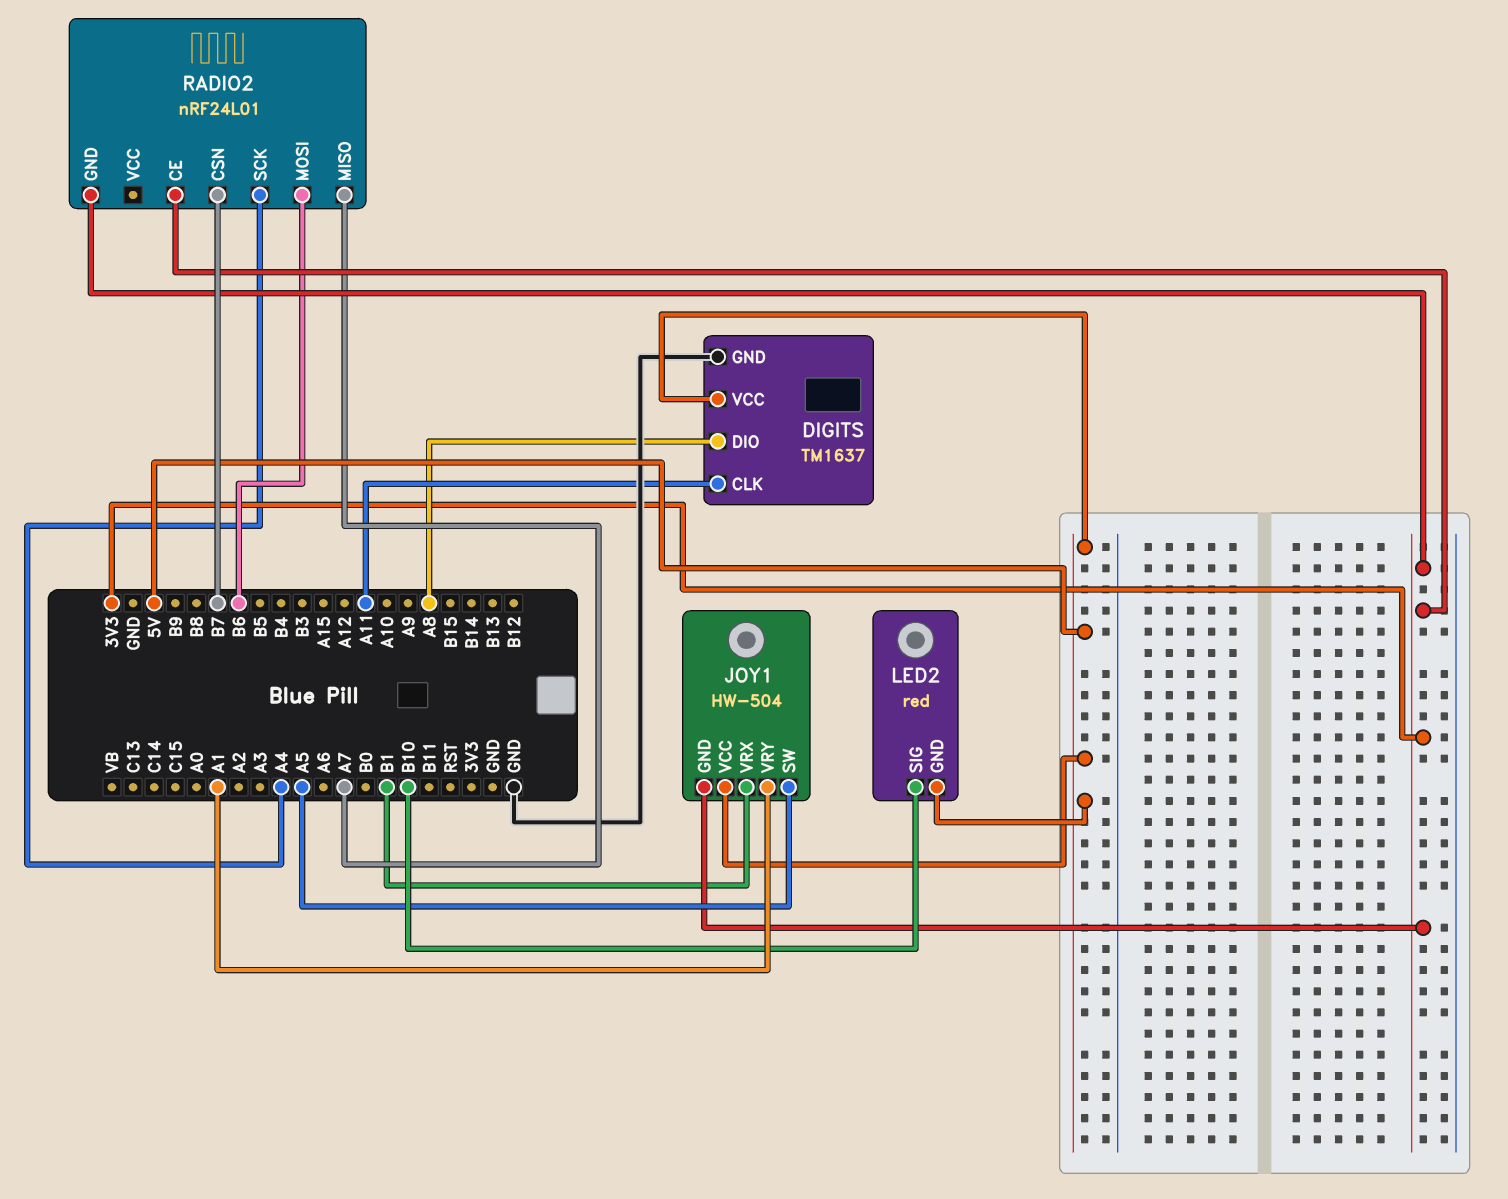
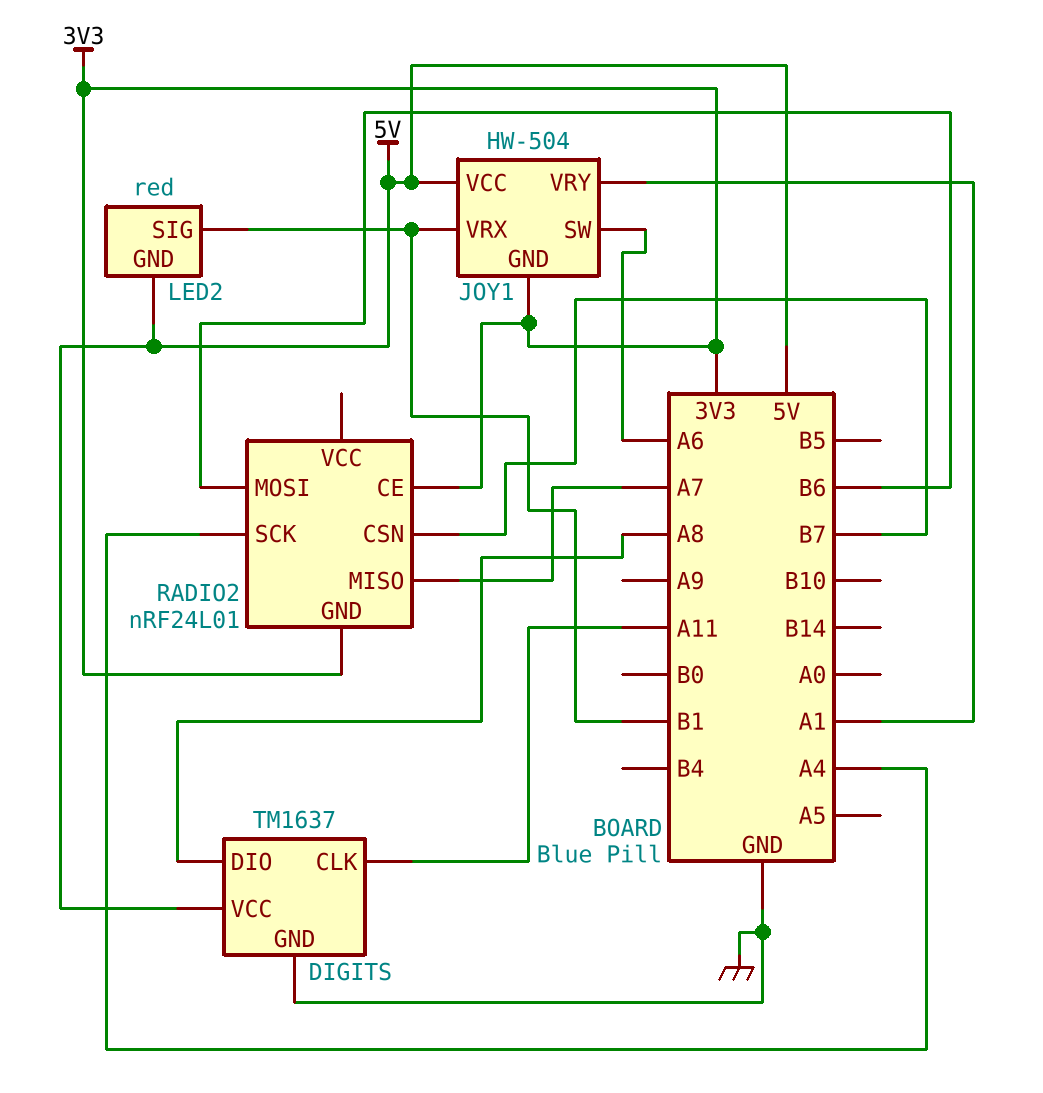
JOY1 pin SW: A5 -> A6
LED2 pin SIG: B10 -> B1

